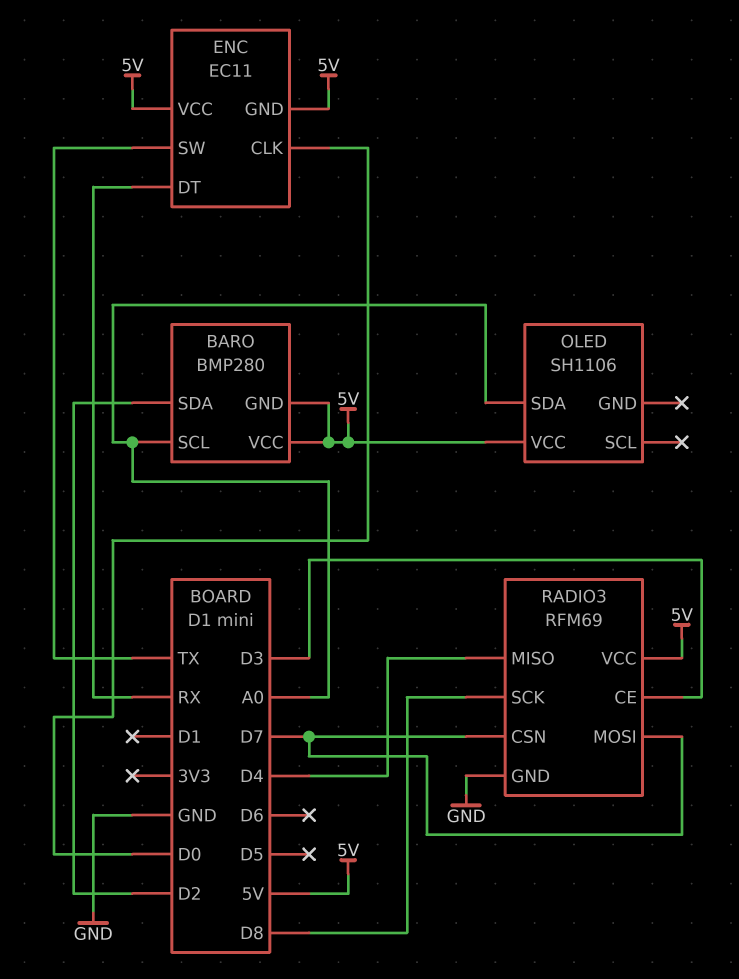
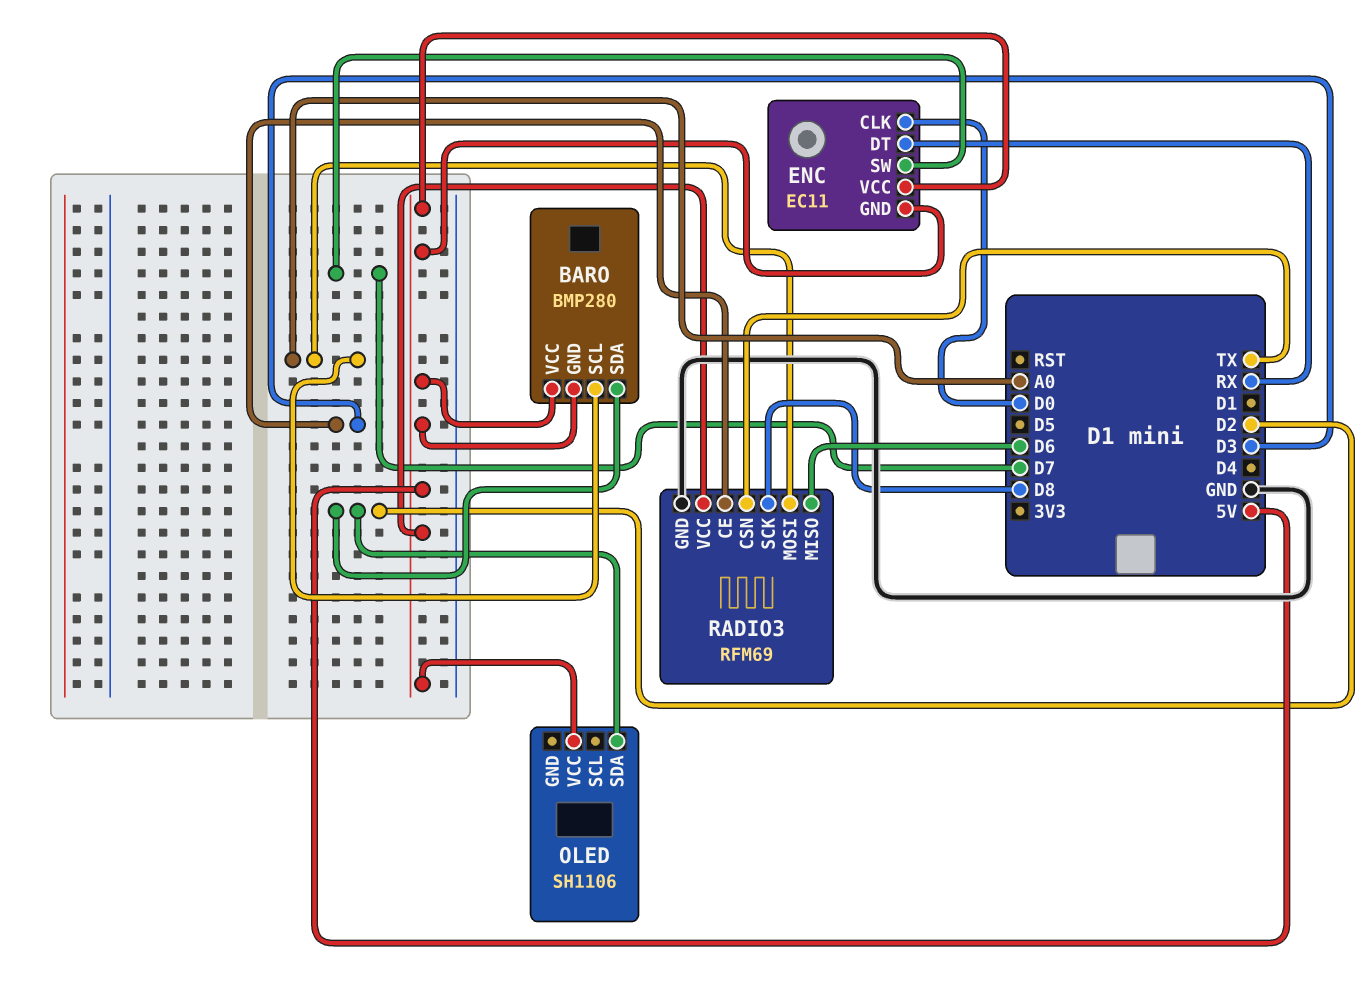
ENC pin SW: TX -> D7
OLED pin SDA: A0 -> D2
RADIO3 pin CSN: D7 -> TX
RADIO3 pin MISO: D4 -> D6
RADIO3 pin MOSI: D7 -> A0

